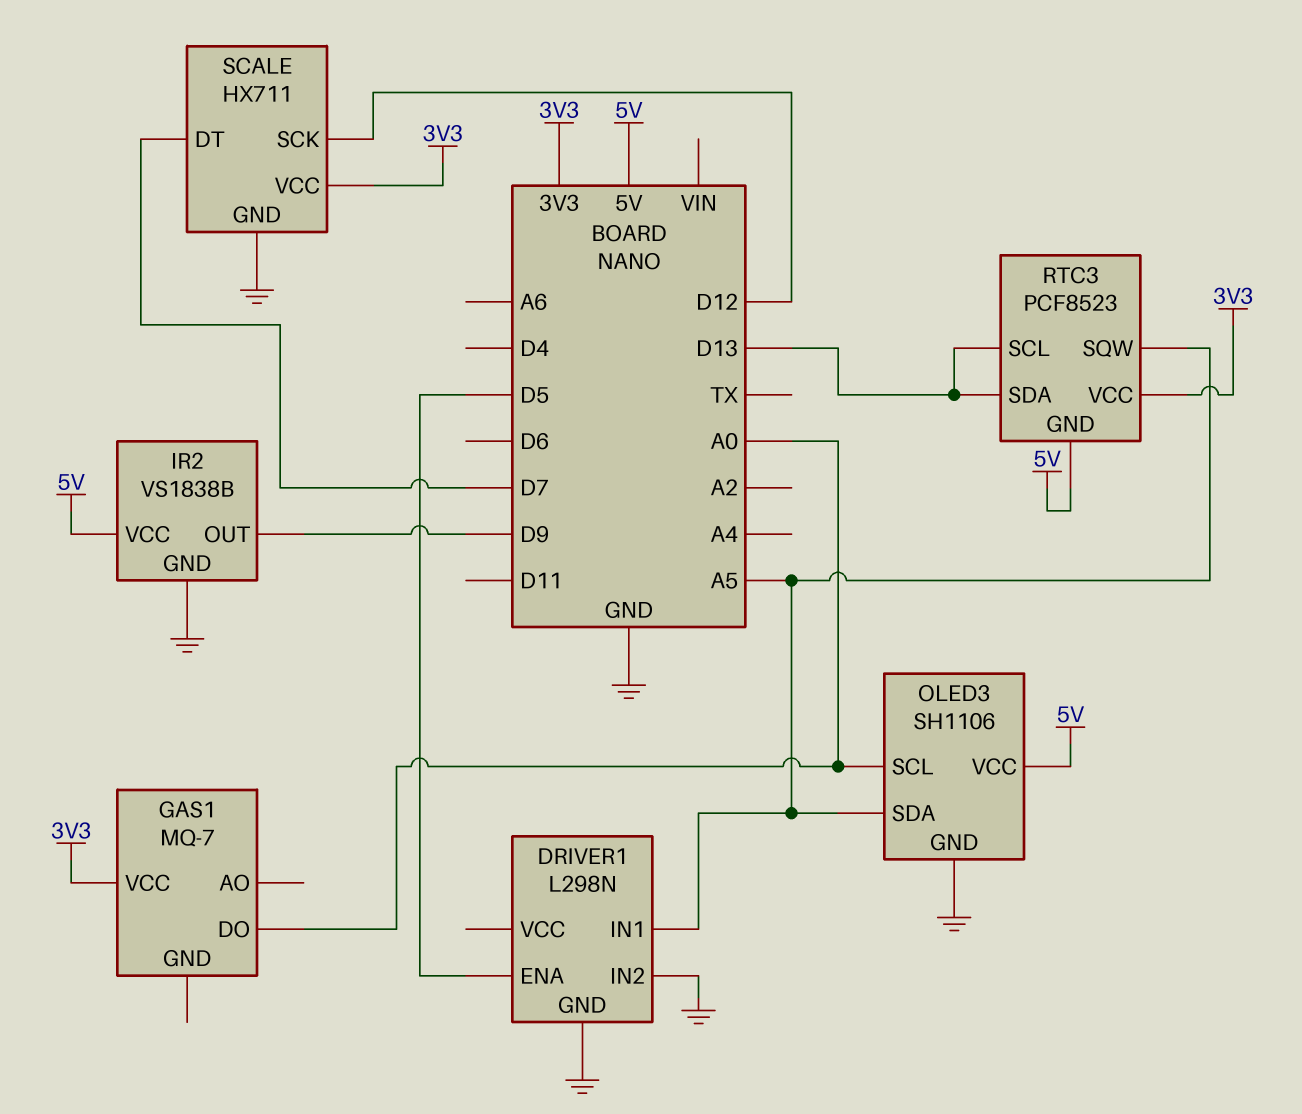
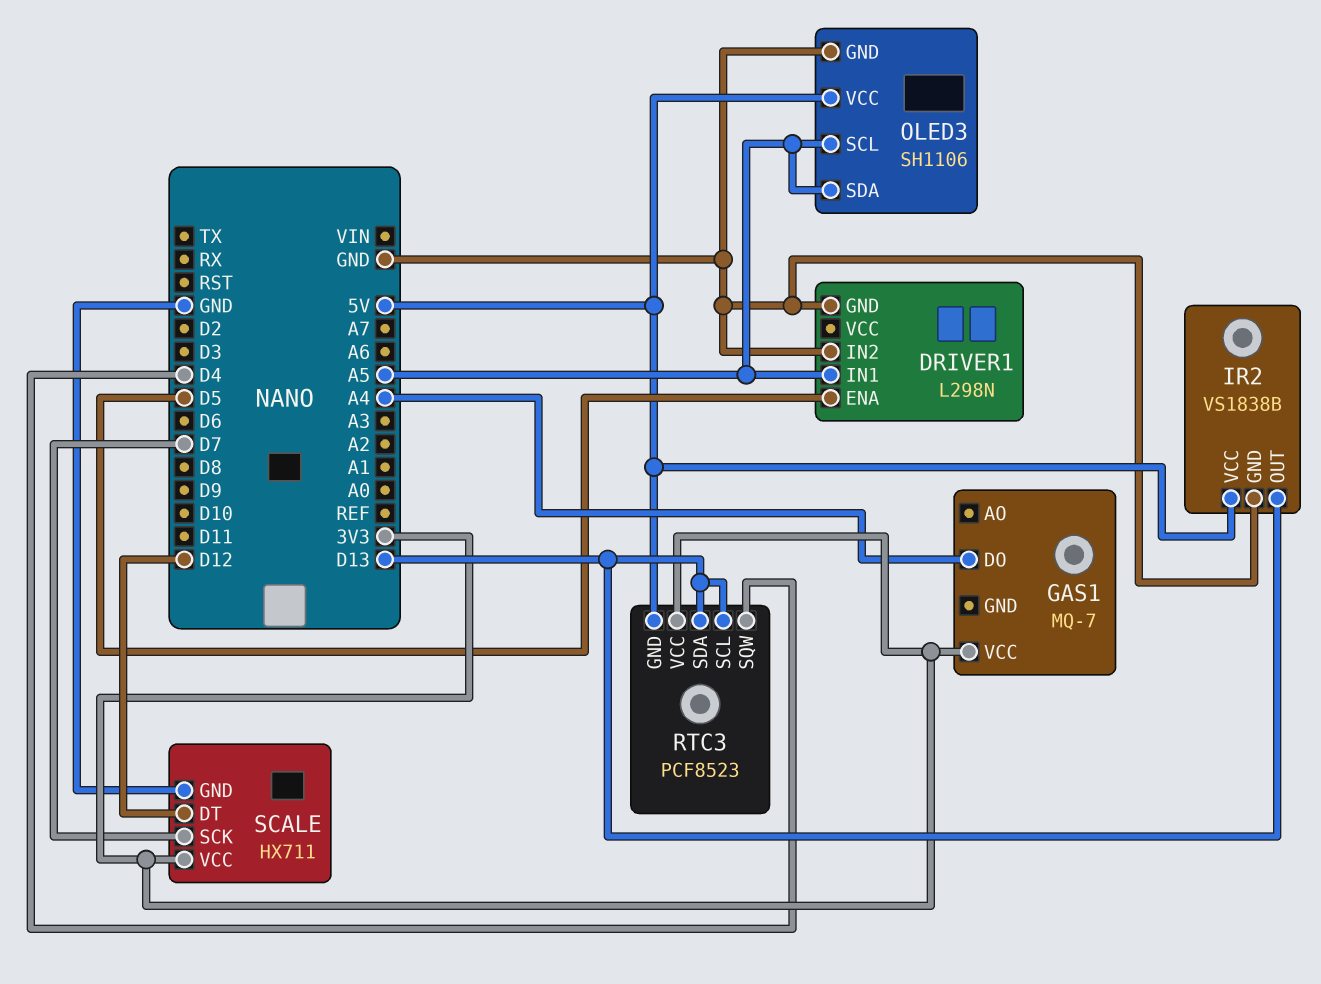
GAS1 pin DO: A0 -> A4
IR2 pin OUT: D9 -> D13
OLED3 pin SCL: A0 -> A5
RTC3 pin SQW: A5 -> D4
SCALE pin DT: D7 -> D12
SCALE pin SCK: D12 -> D7

